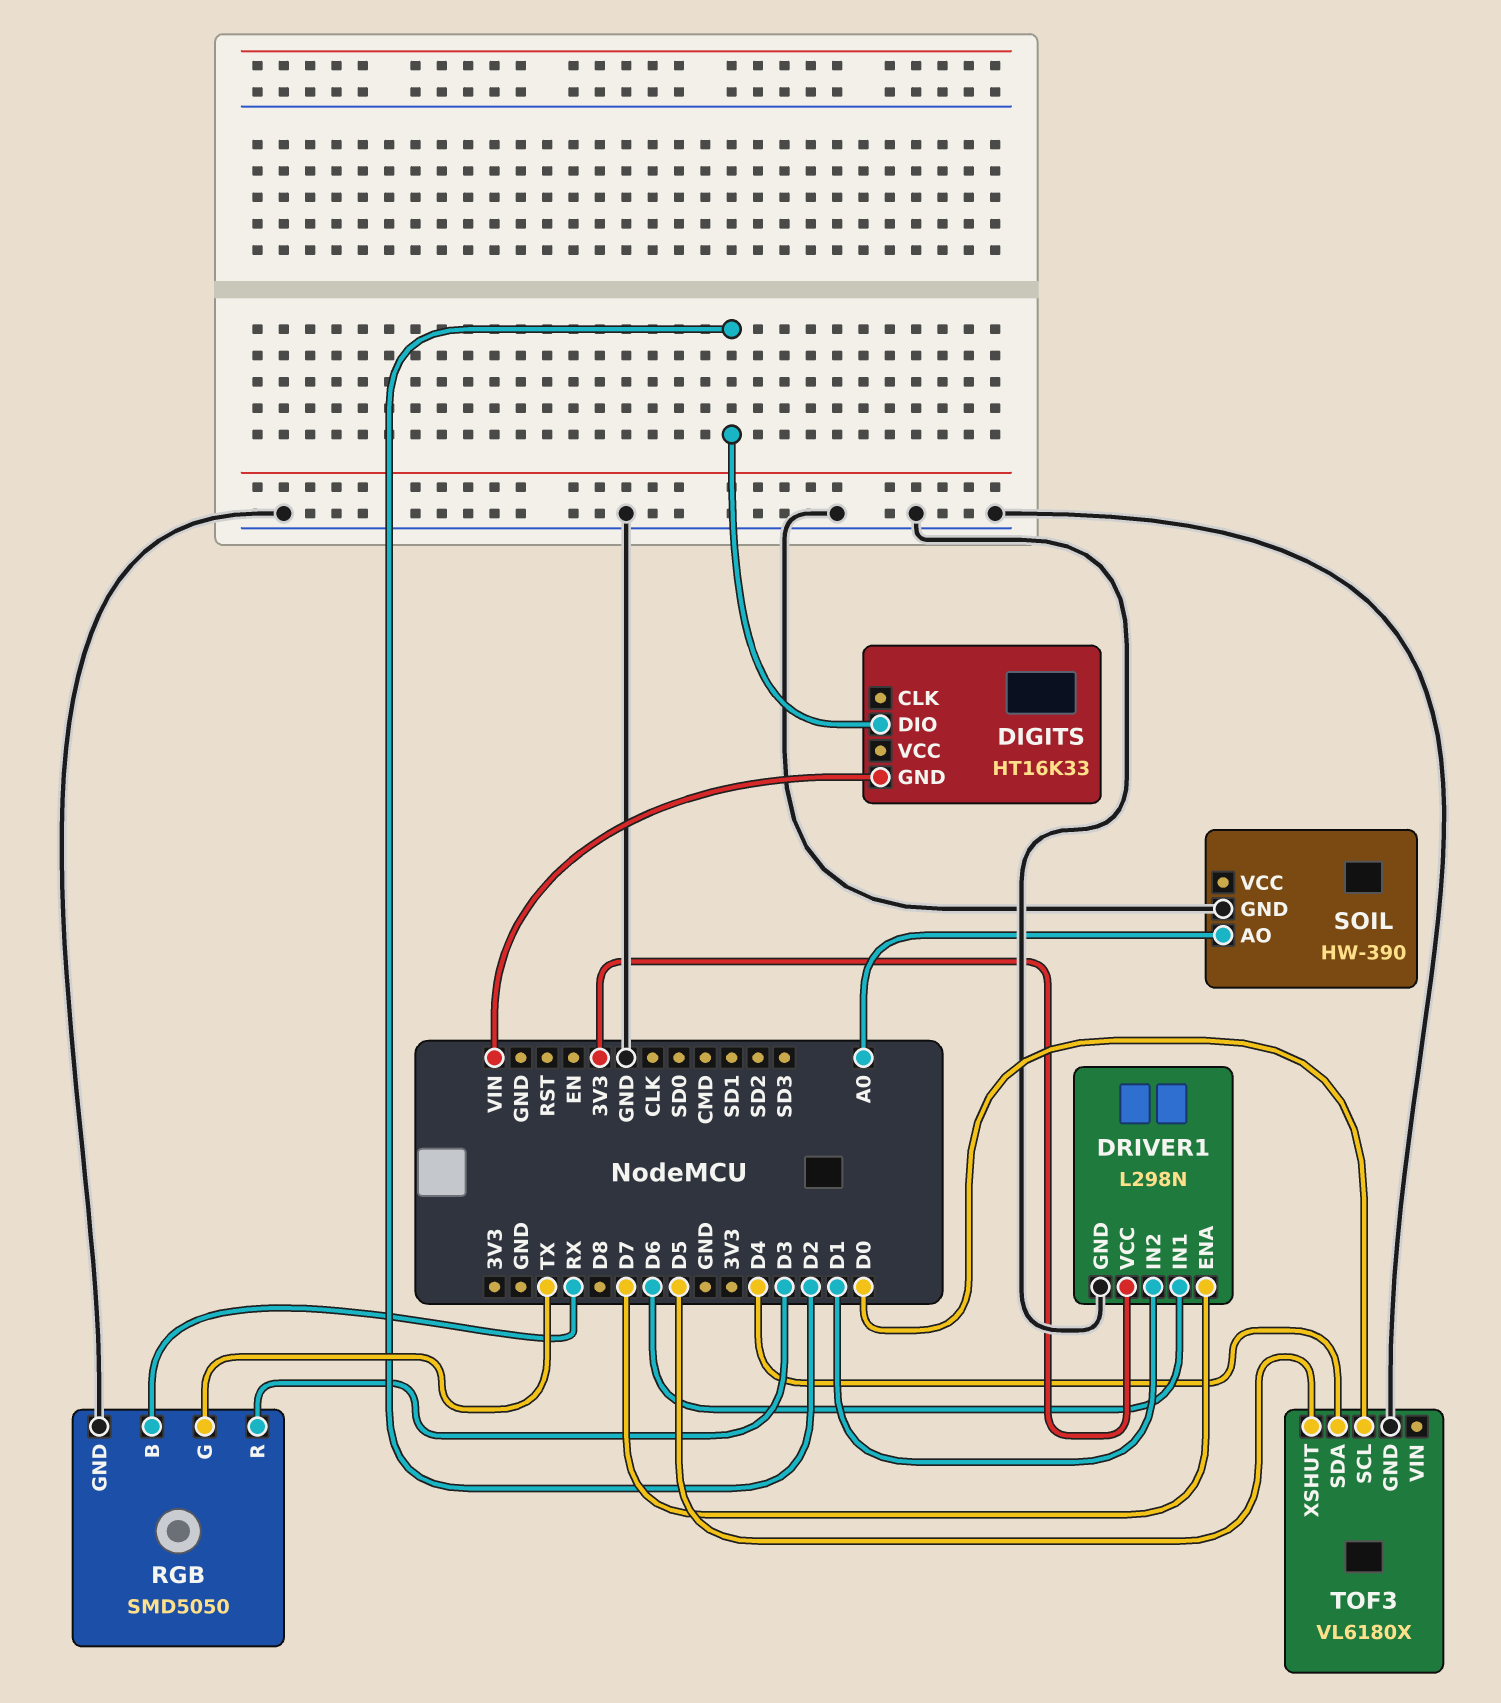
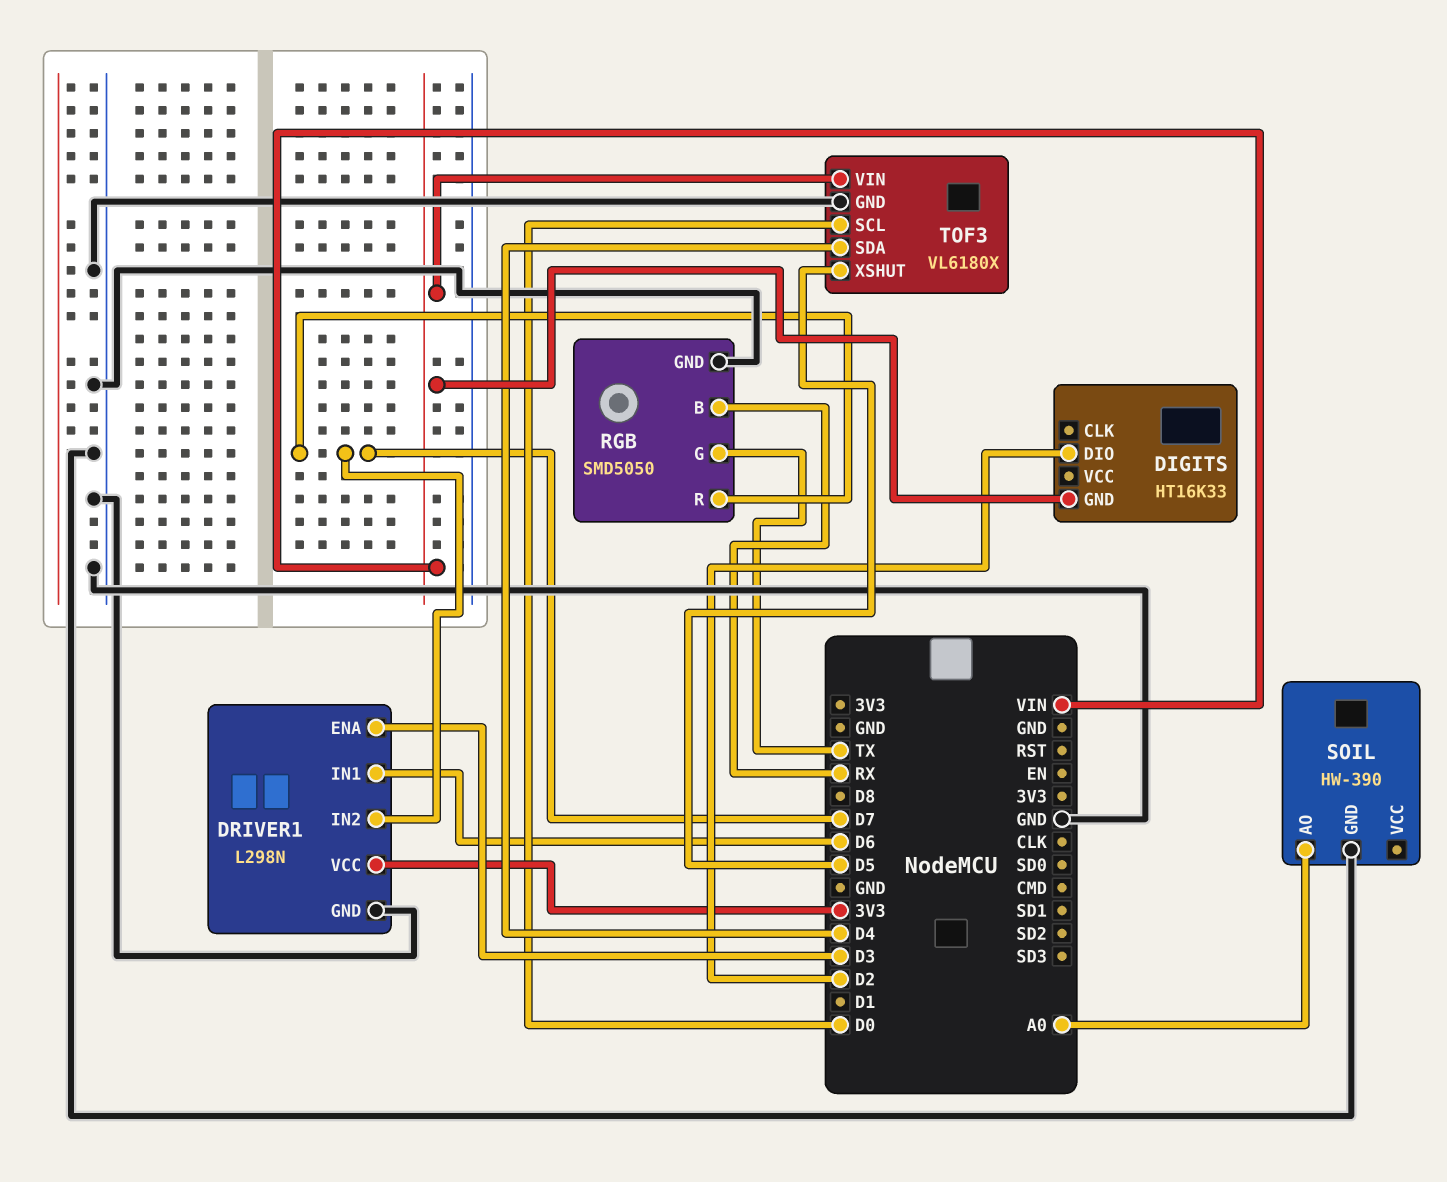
DRIVER1 pin ENA: D7 -> D3
DRIVER1 pin IN2: D1 -> D7
RGB pin R: D3 -> D7
TOF3 pin VIN: none -> VIN

